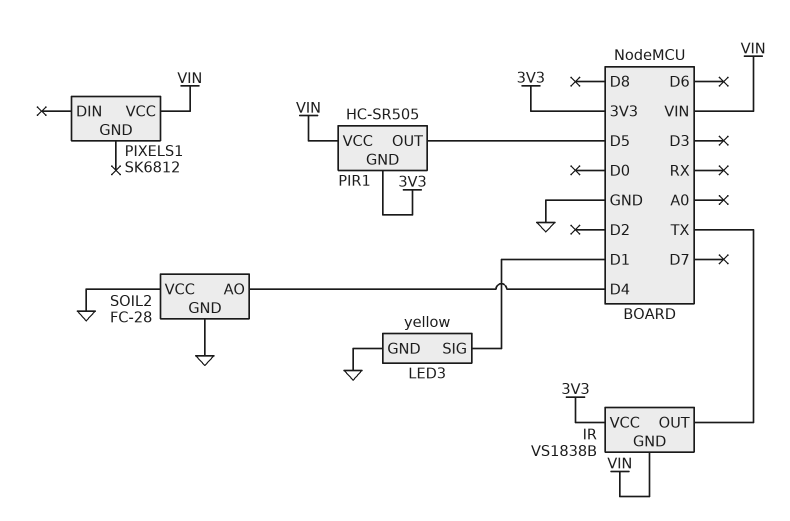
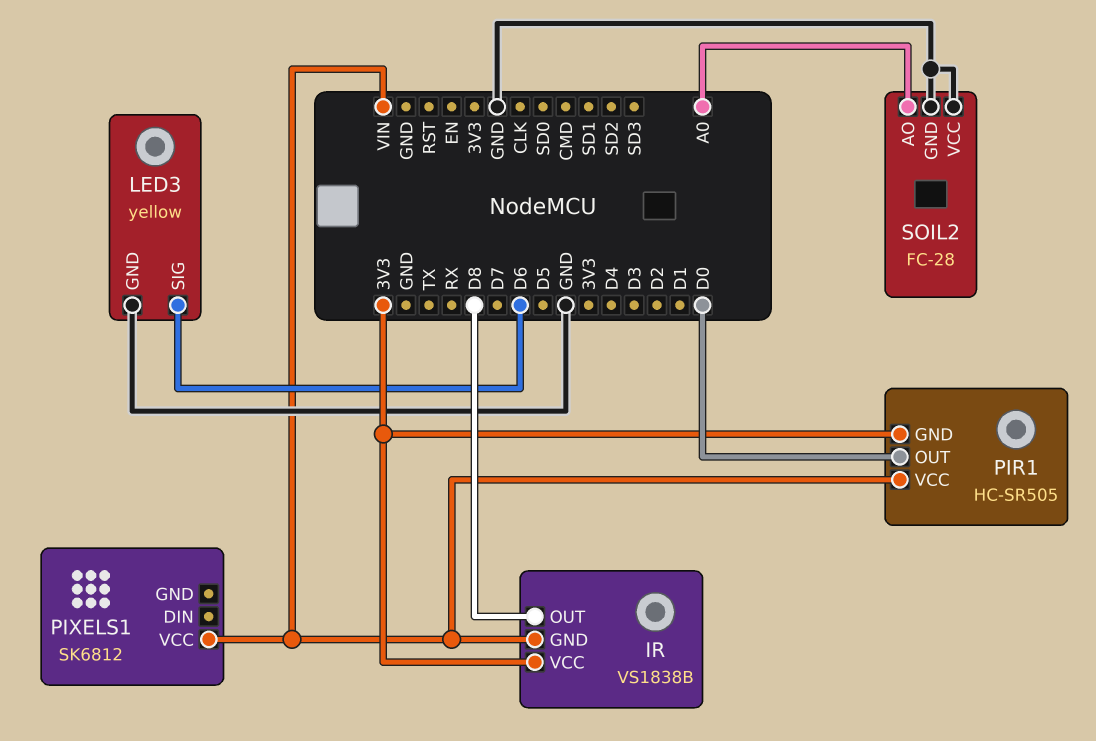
IR pin OUT: TX -> D8
LED3 pin SIG: D1 -> D6
PIR1 pin OUT: D5 -> D0
SOIL2 pin AO: D4 -> A0

